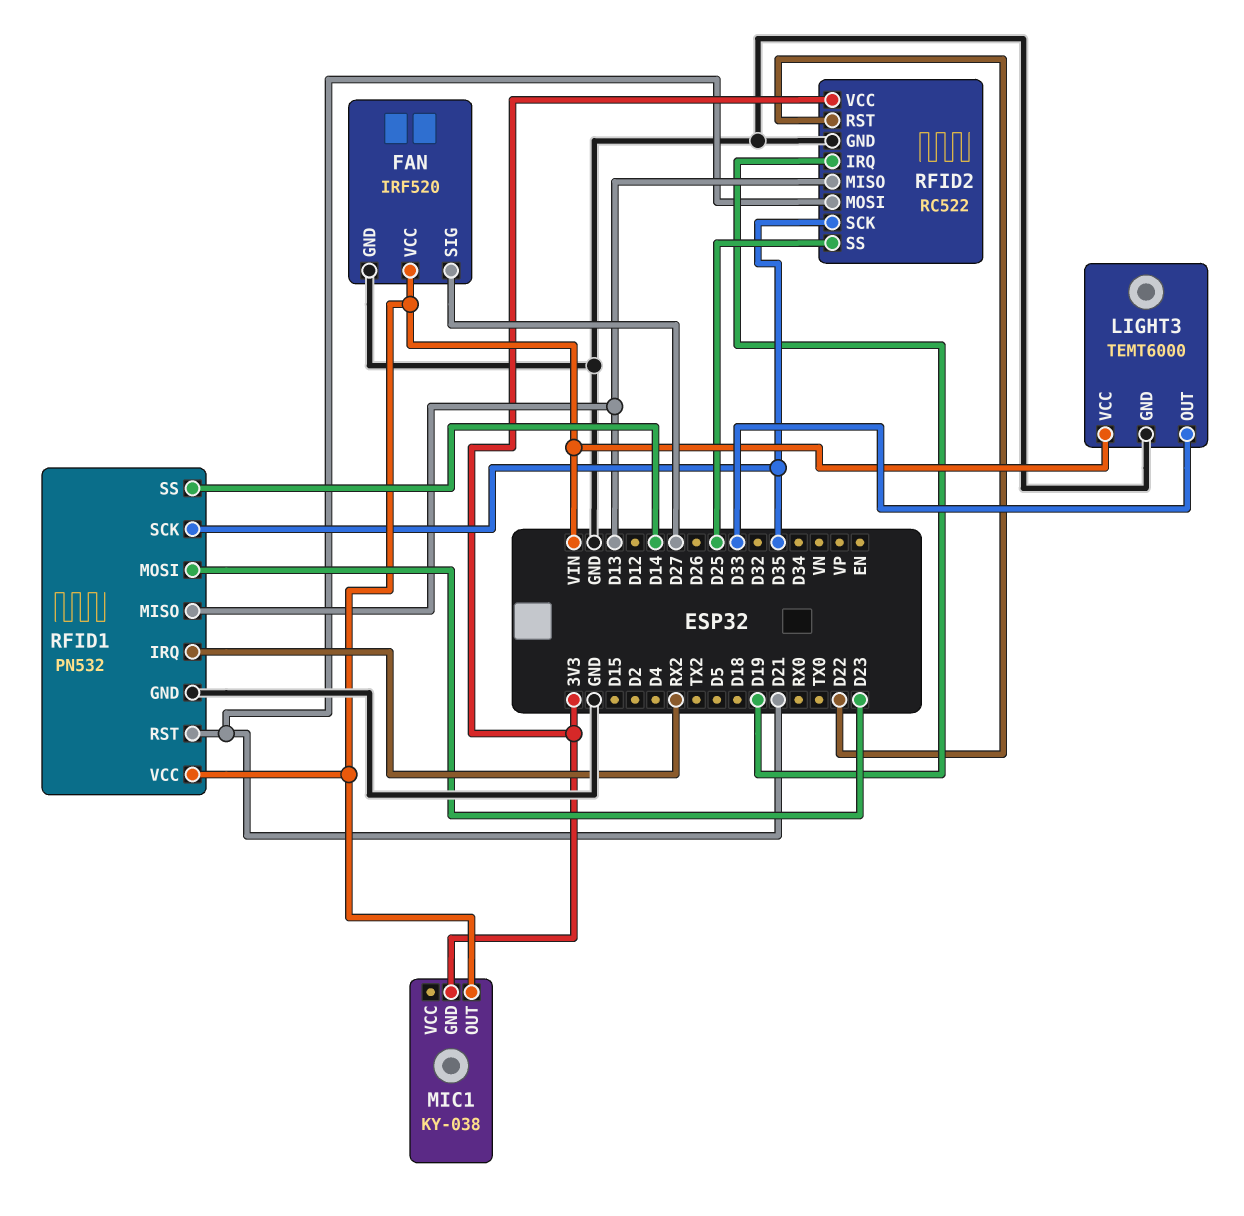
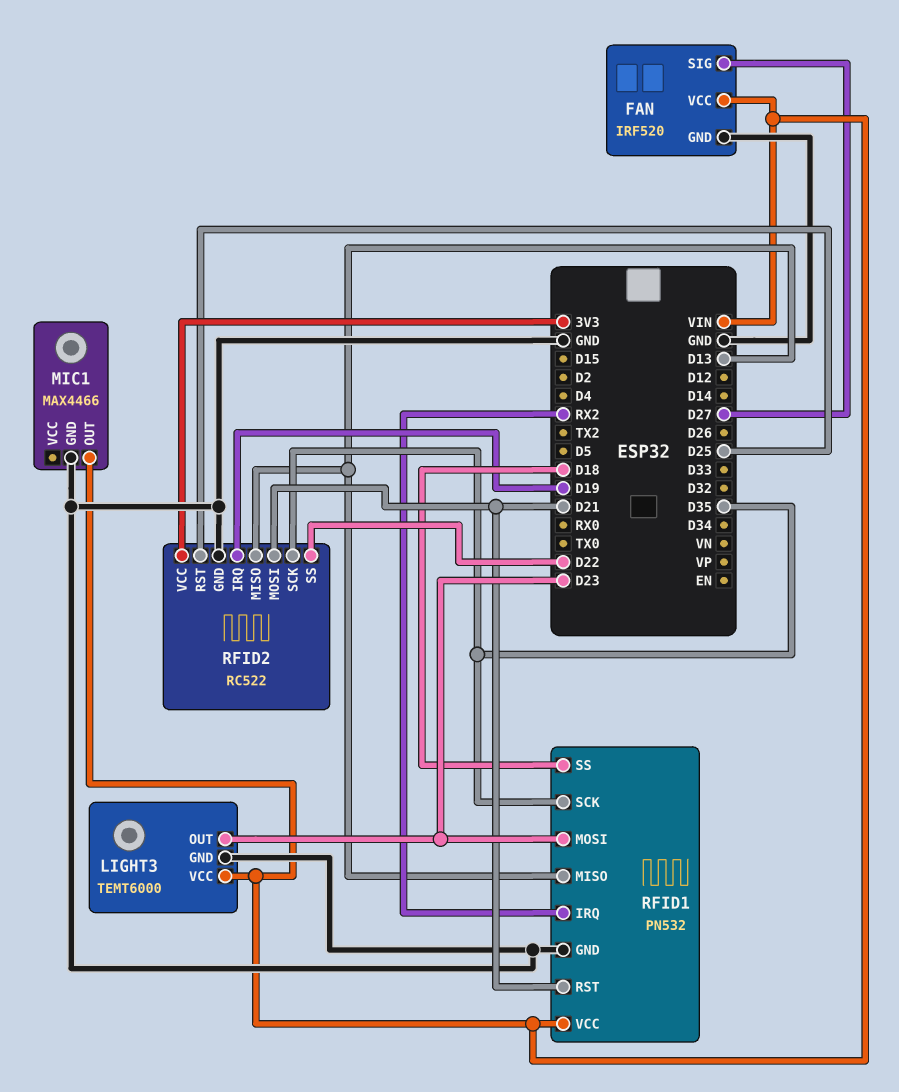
LIGHT3 pin OUT: D33 -> D23
MIC1: KY-038 -> MAX4466
MIC1 pin GND: 3V3 -> GND
RFID1 pin SS: D14 -> D18
RFID2 pin RST: D22 -> D25
RFID2 pin SS: D25 -> D22

